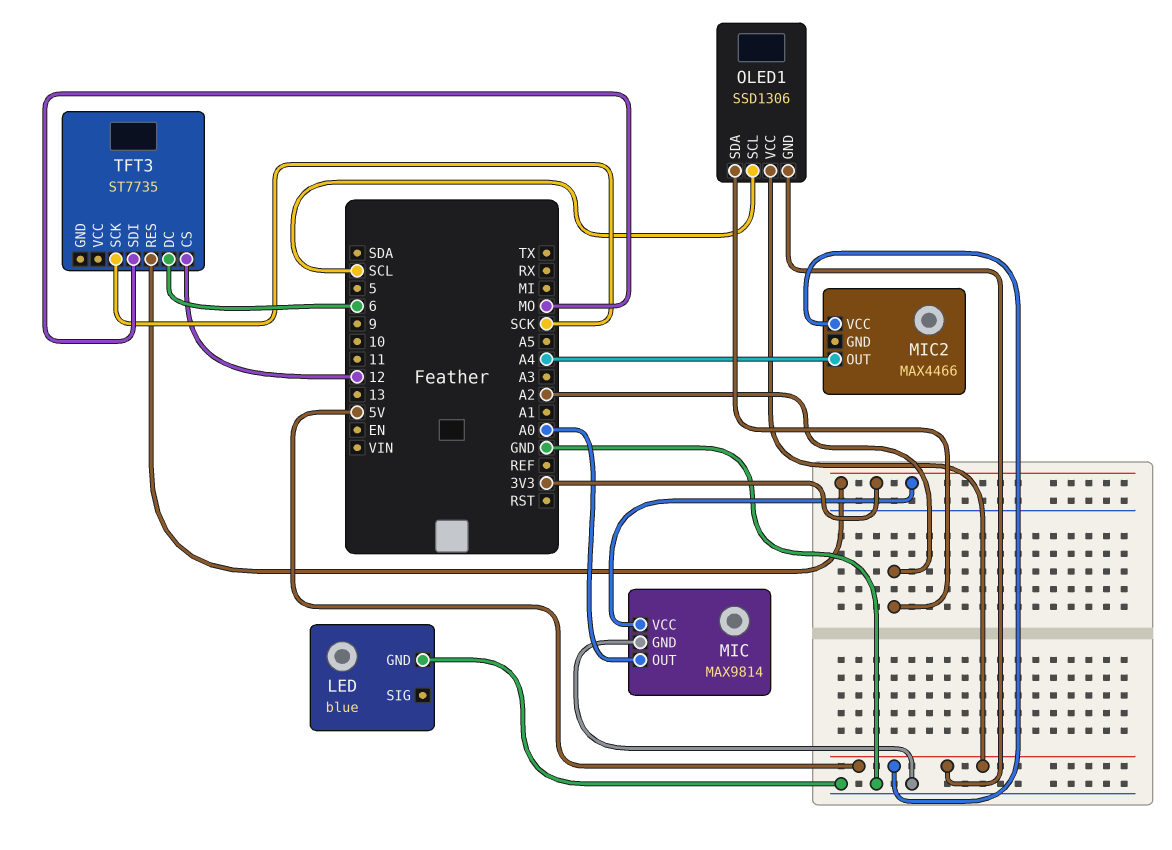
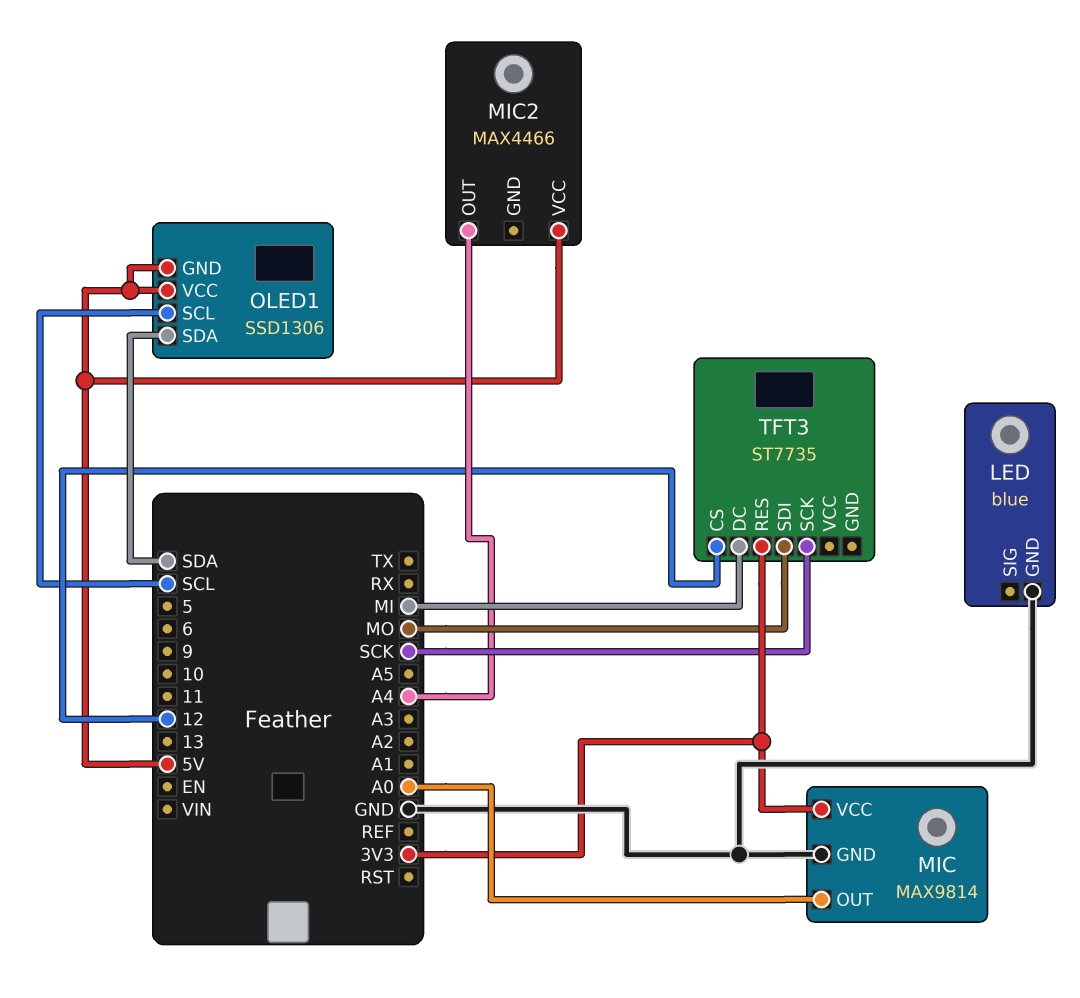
OLED1 pin SDA: A2 -> SDA
TFT3 pin DC: 6 -> MI

